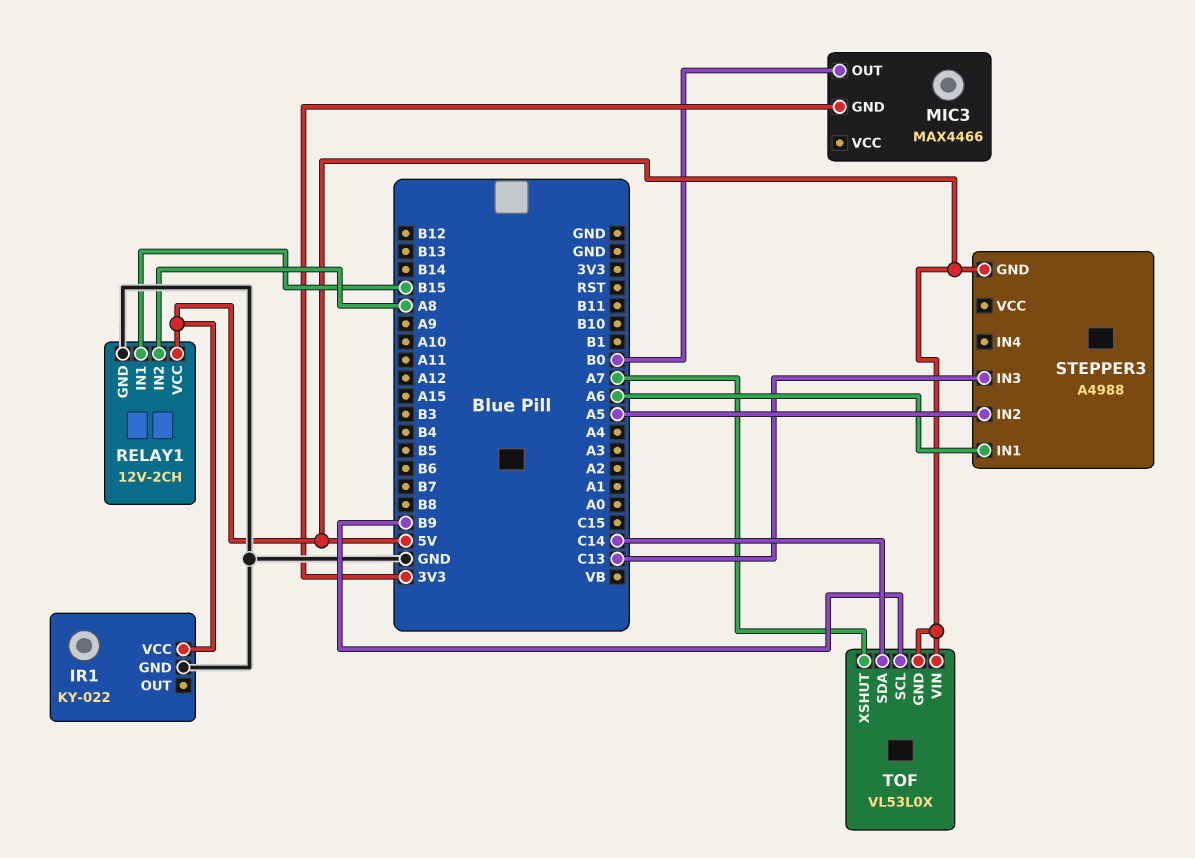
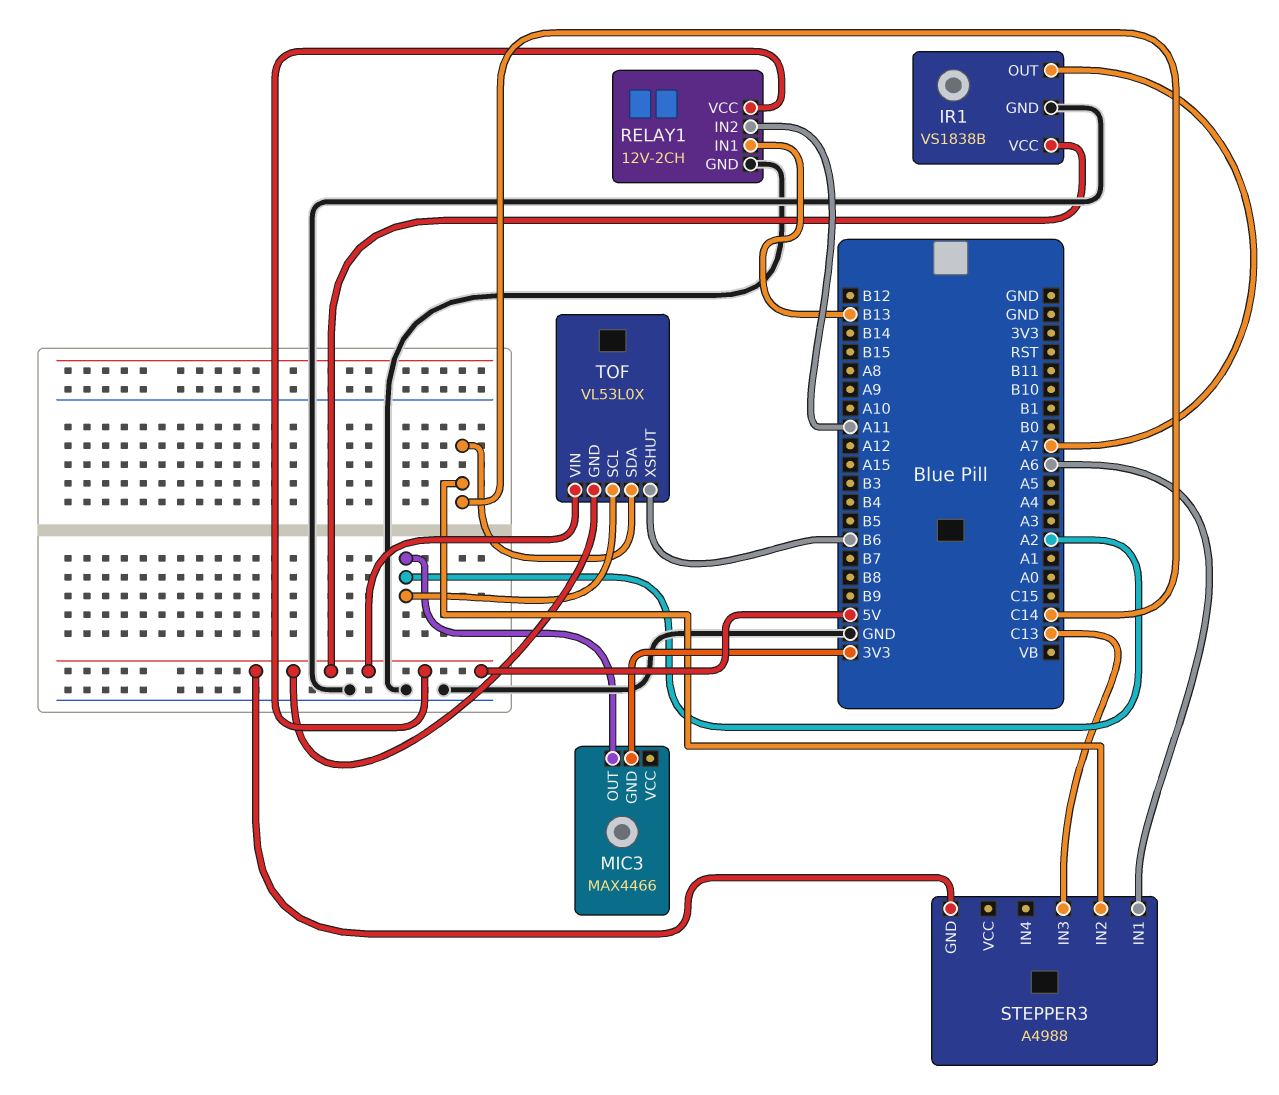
IR1: KY-022 -> VS1838B
IR1 pin OUT: none -> A7
MIC3 pin OUT: B0 -> A2
RELAY1 pin IN1: B15 -> B13
RELAY1 pin IN2: A8 -> A11
STEPPER3 pin IN2: A5 -> C14
TOF pin SCL: B9 -> A2
TOF pin XSHUT: A7 -> B6

